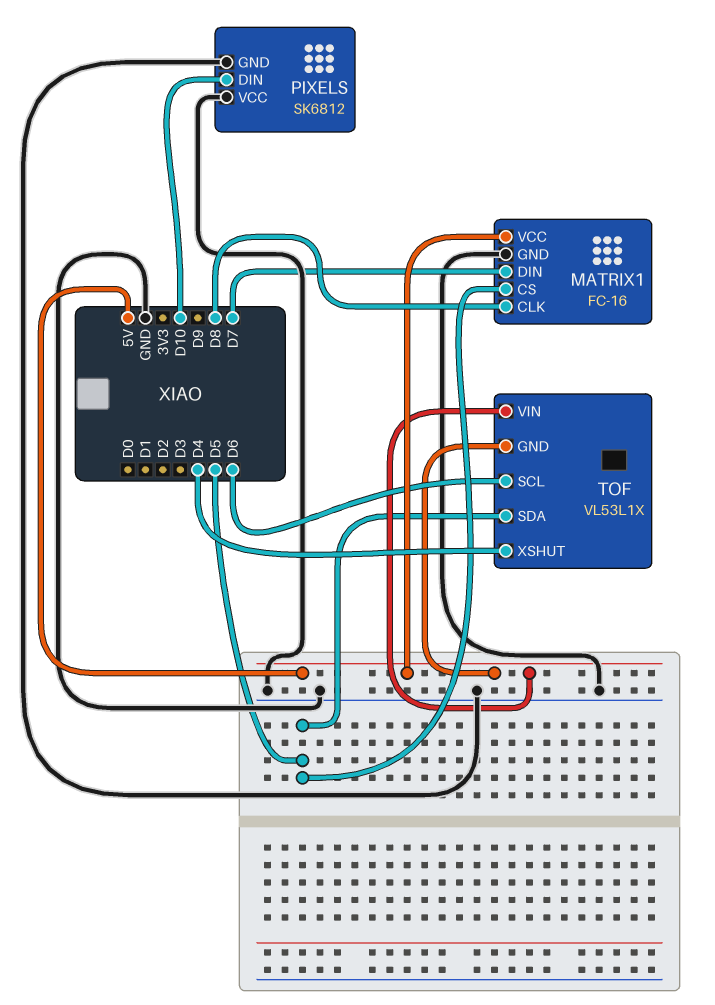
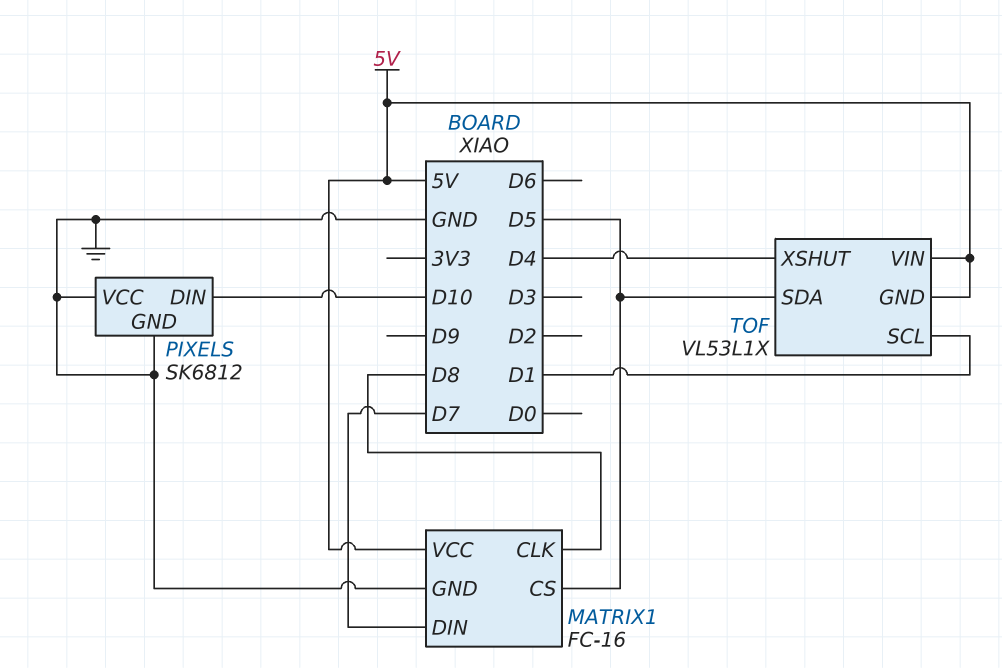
TOF pin SCL: D6 -> D1

